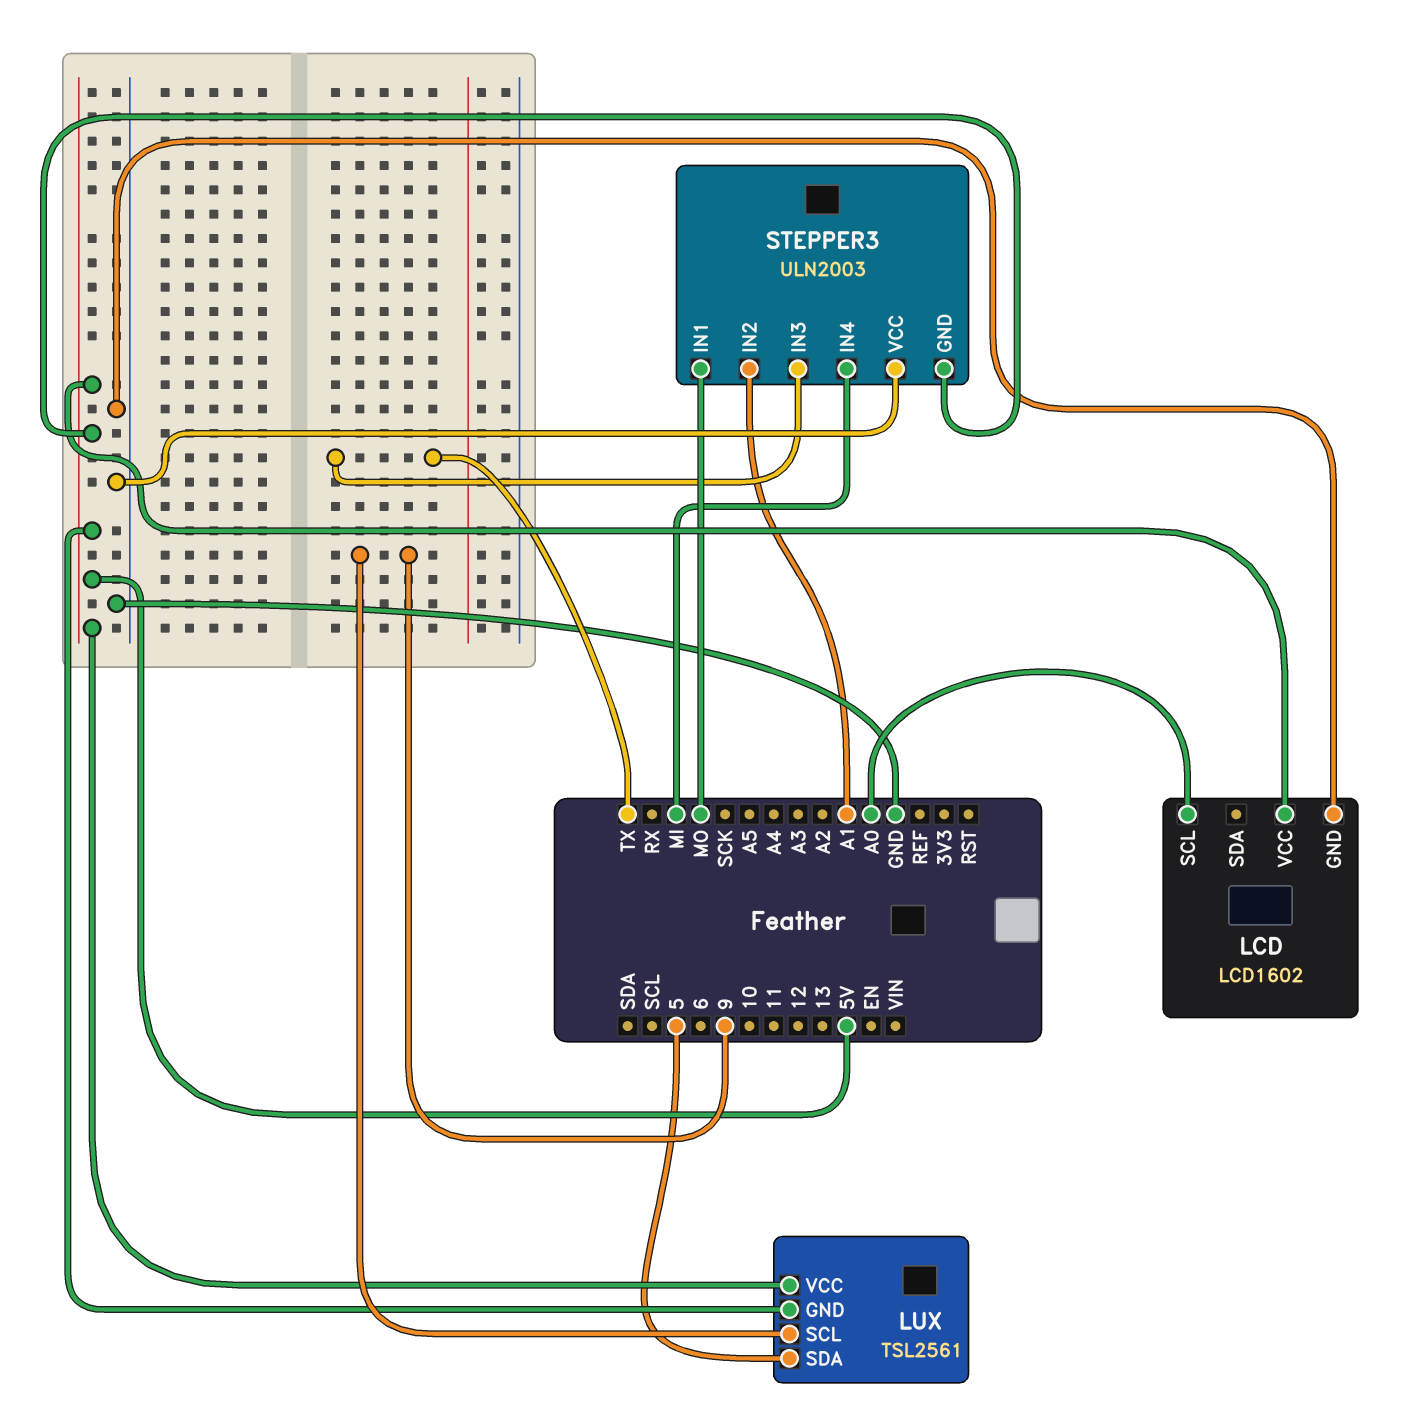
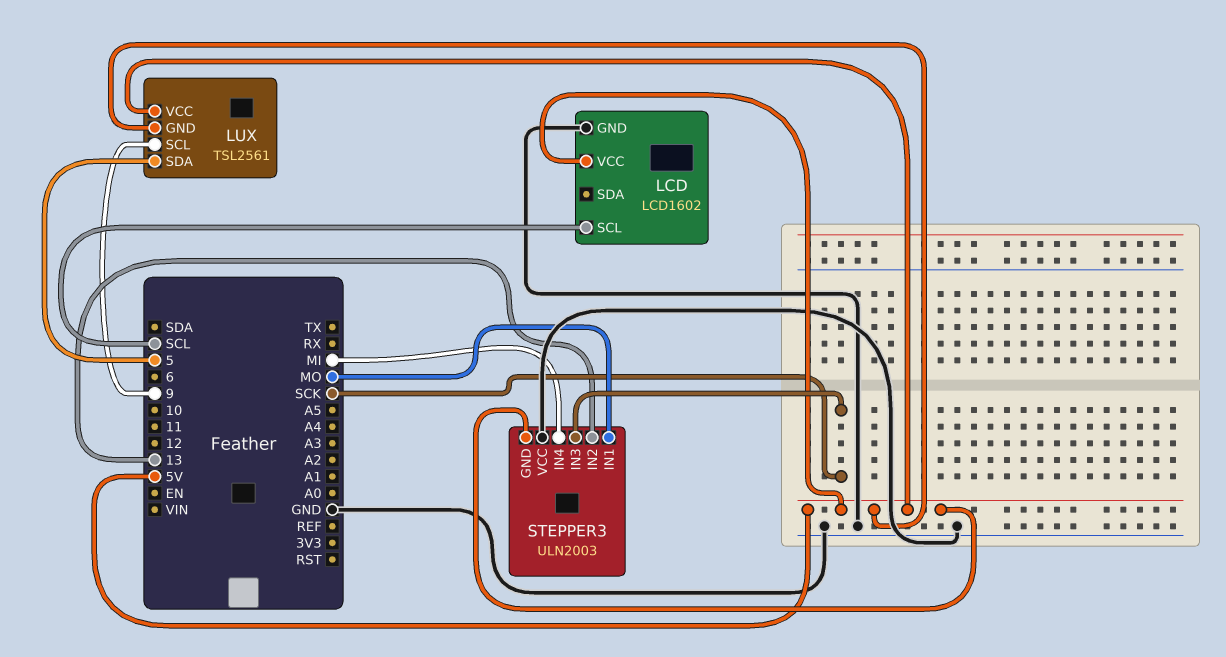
LCD pin SCL: A0 -> SCL
STEPPER3 pin IN2: A1 -> 13
STEPPER3 pin IN3: TX -> SCK

